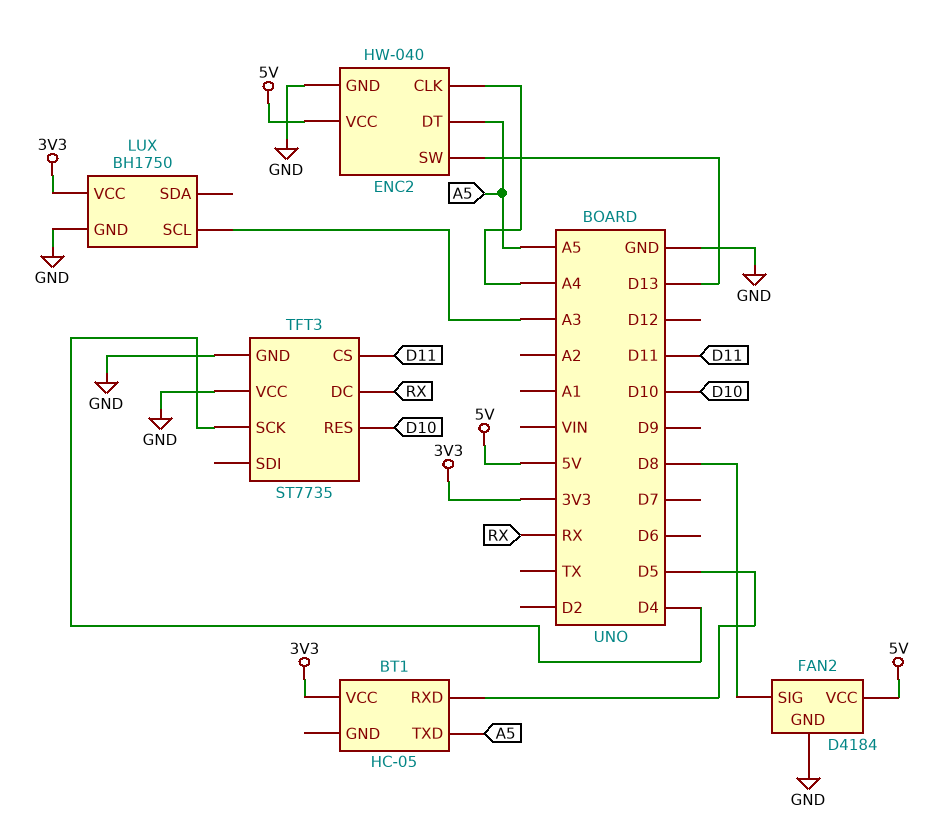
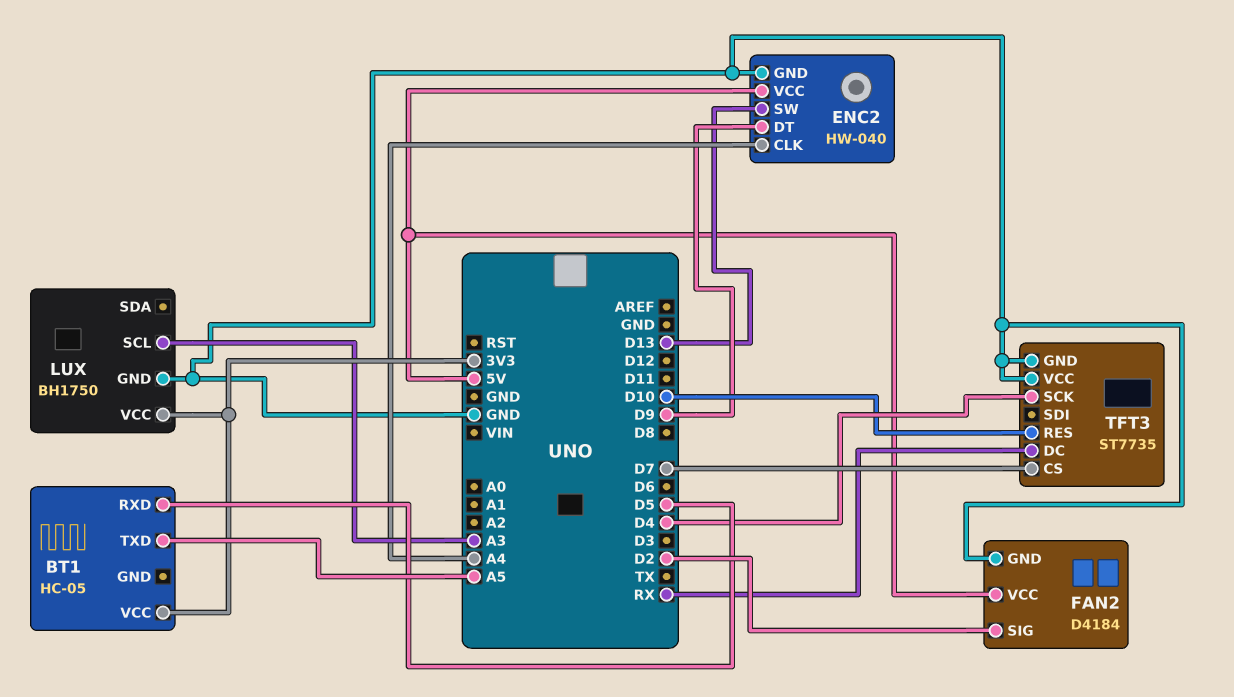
ENC2 pin DT: A5 -> D9
FAN2 pin SIG: D8 -> D2
TFT3 pin CS: D11 -> D7

